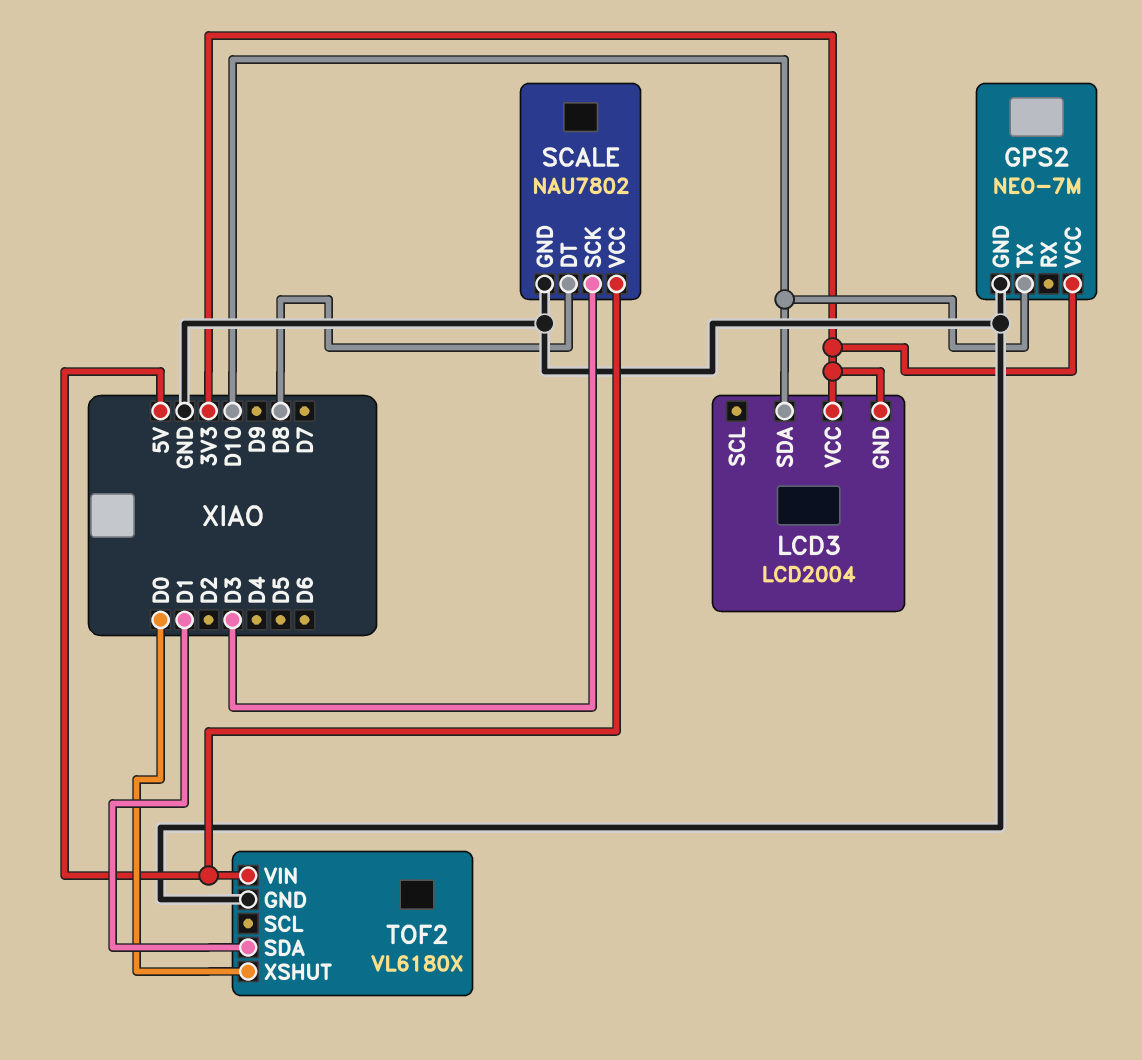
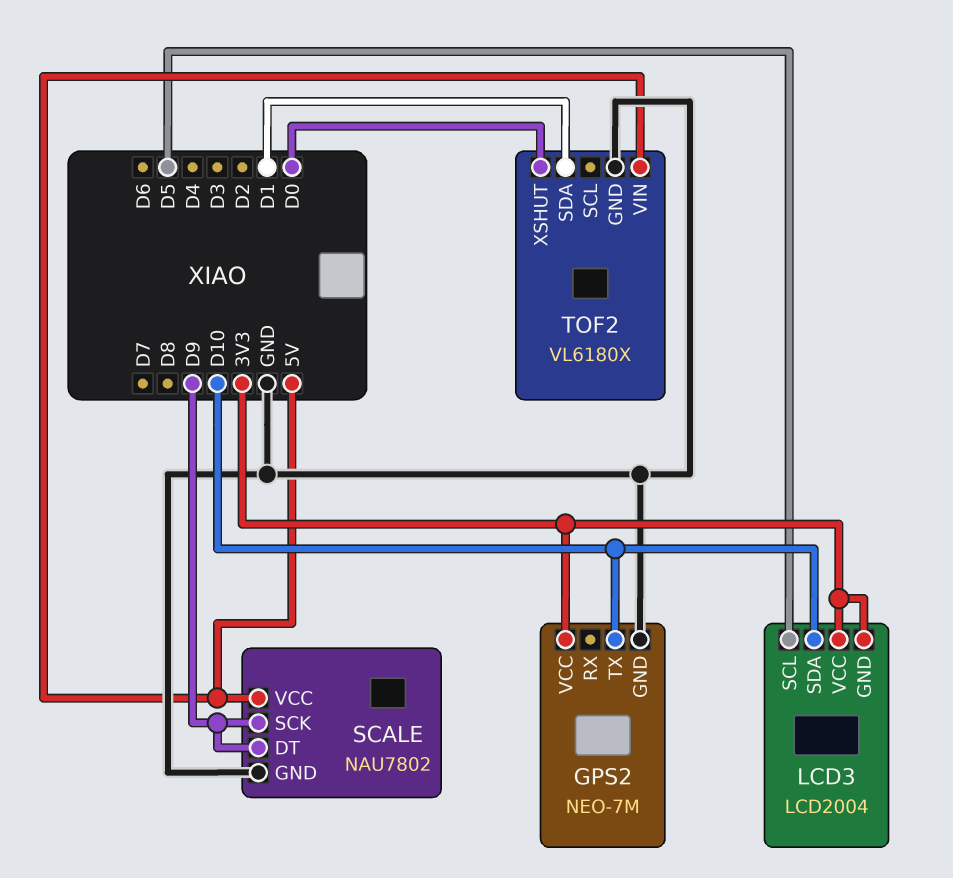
LCD3 pin SCL: none -> D5
SCALE pin DT: D8 -> D9
SCALE pin SCK: D3 -> D9

